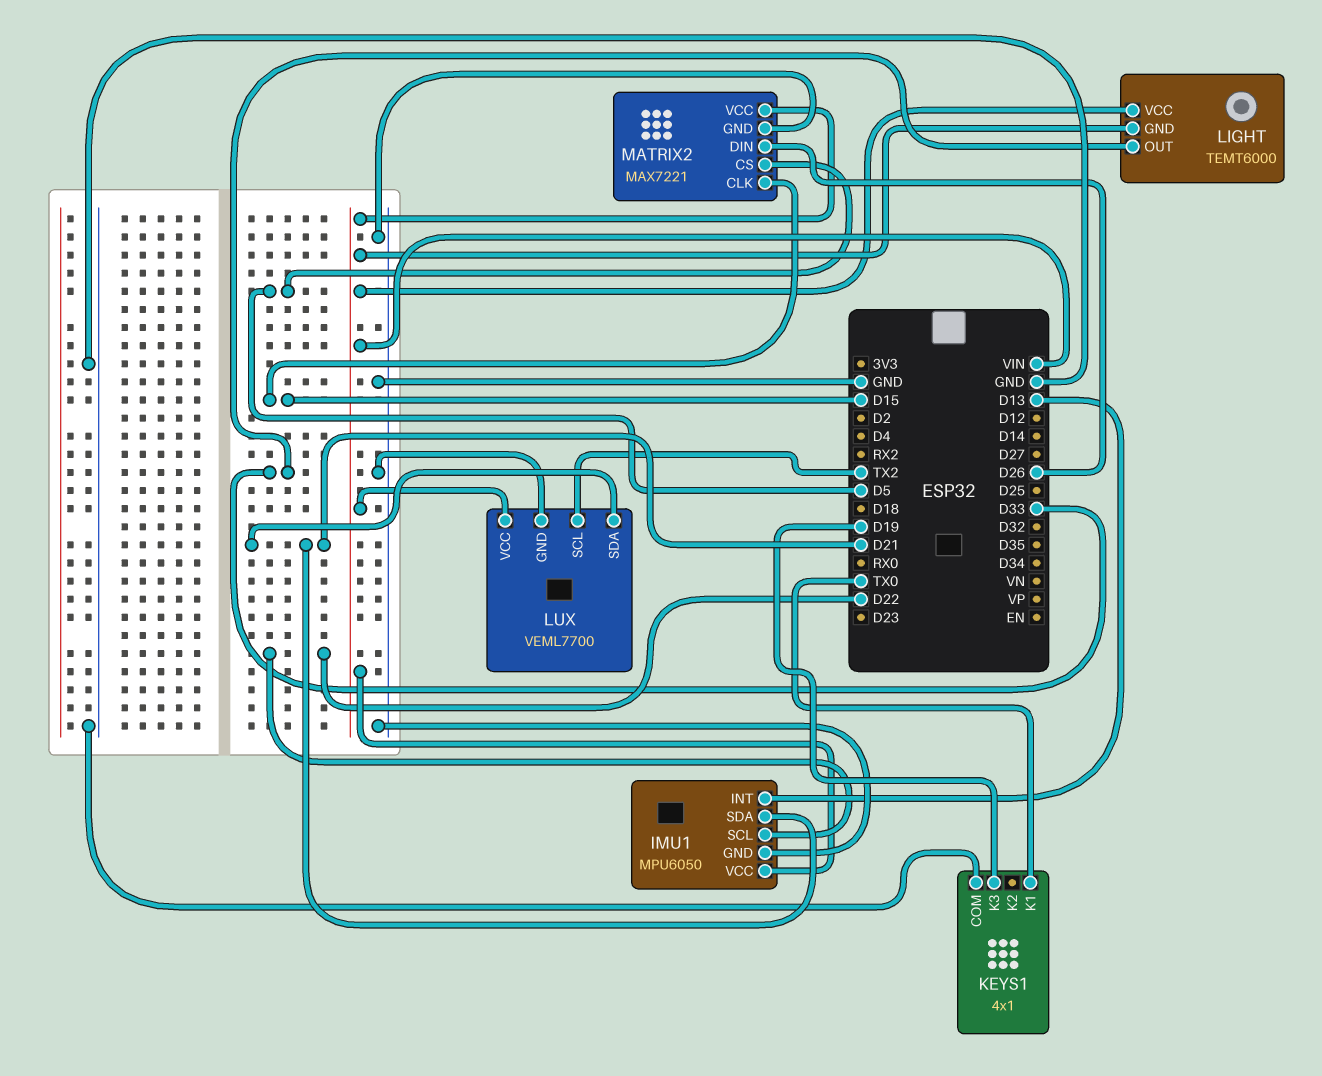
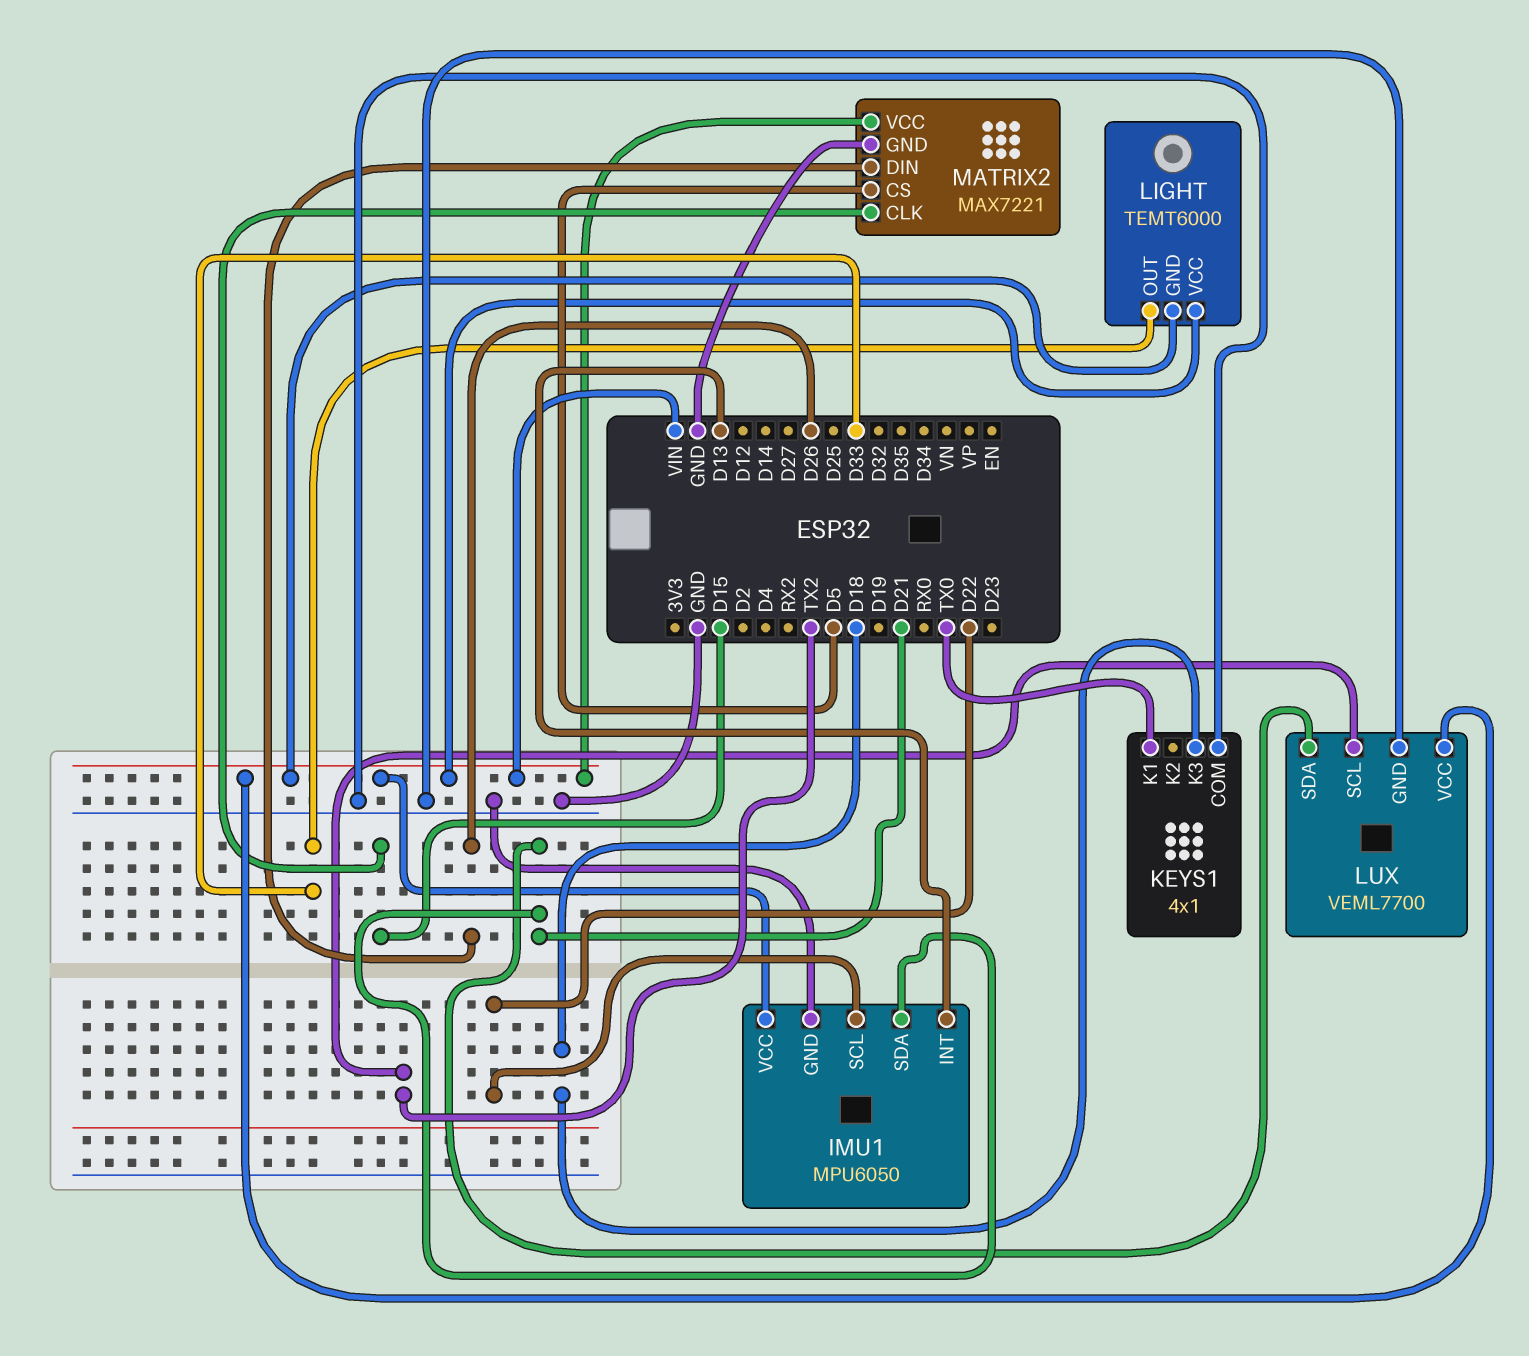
KEYS1 pin K3: D19 -> D18

